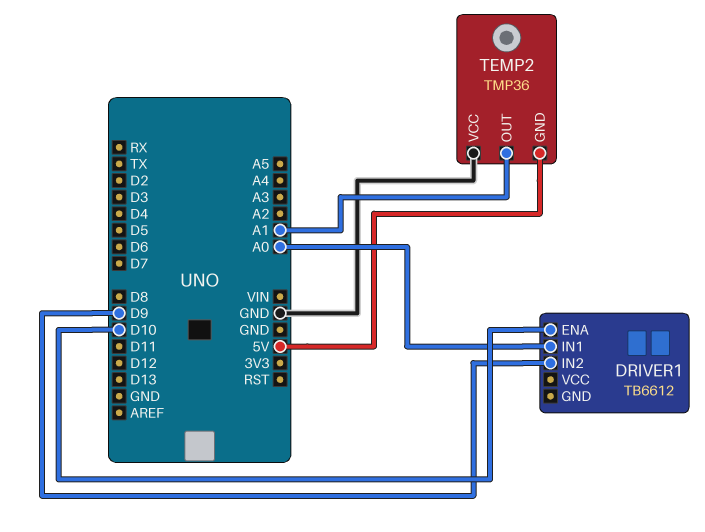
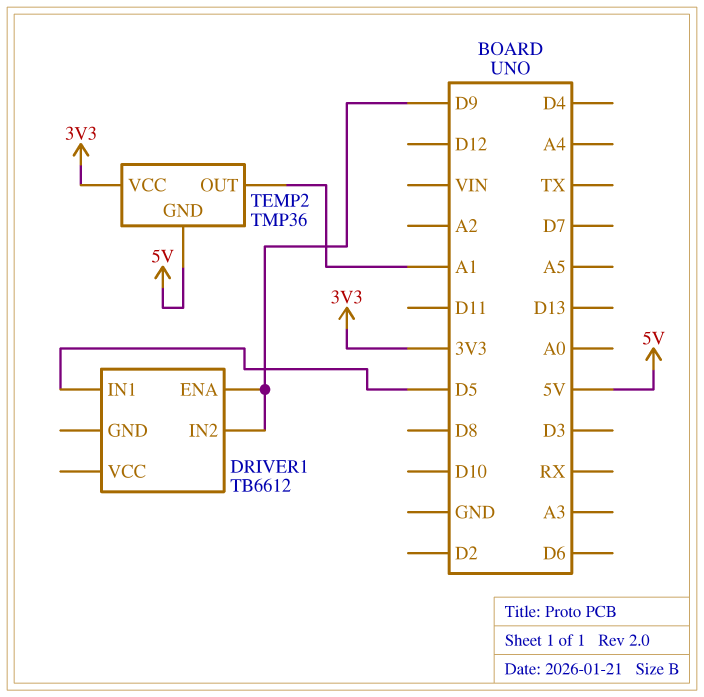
DRIVER1 pin ENA: D10 -> D9
DRIVER1 pin IN1: A0 -> D5
TEMP2 pin VCC: GND -> 3V3

